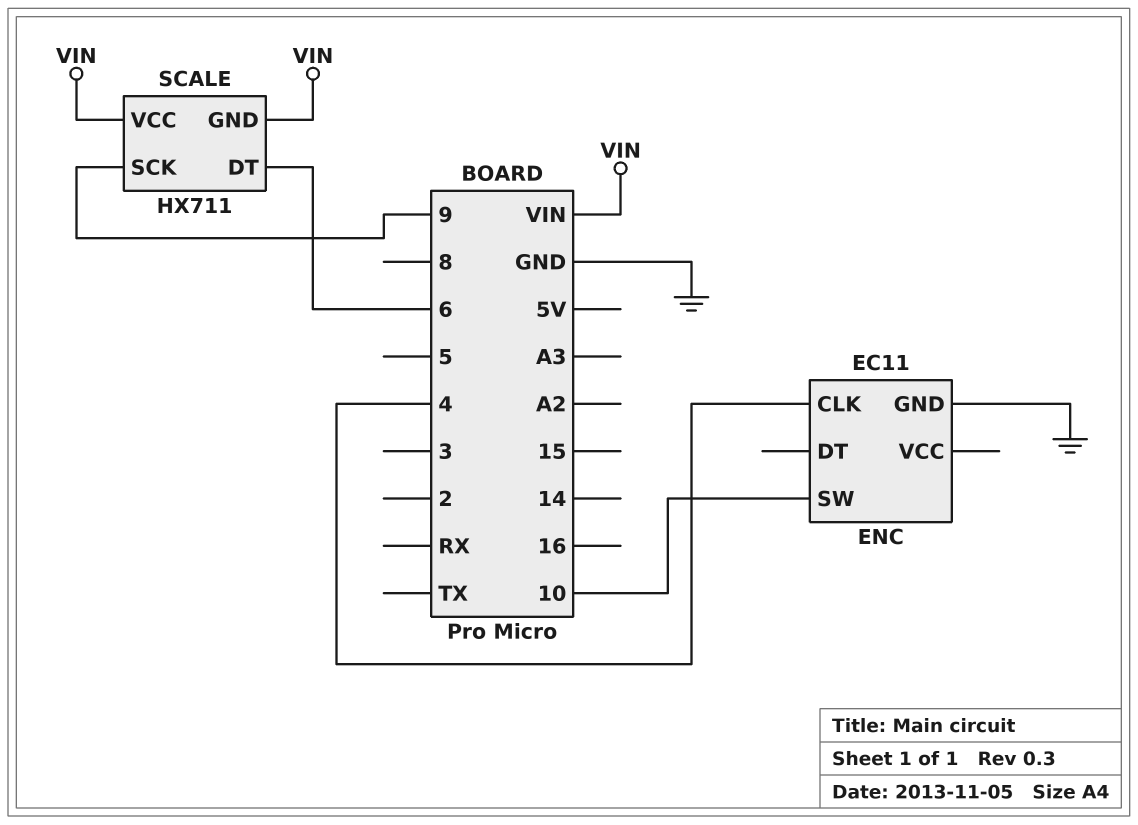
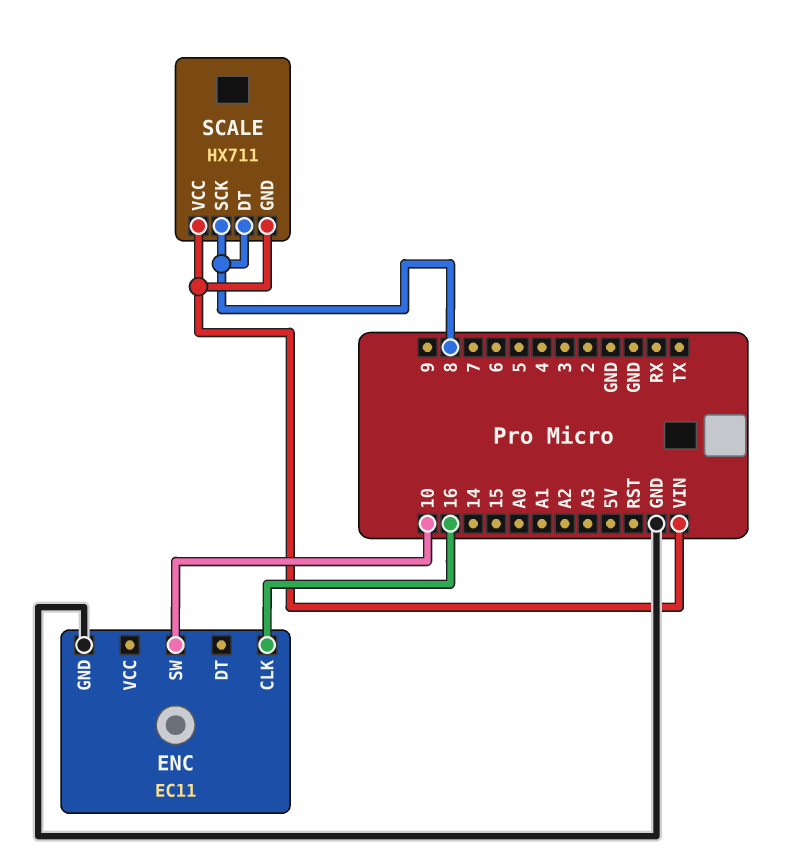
ENC pin CLK: 4 -> 16
SCALE pin DT: 6 -> 8
SCALE pin SCK: 9 -> 8

